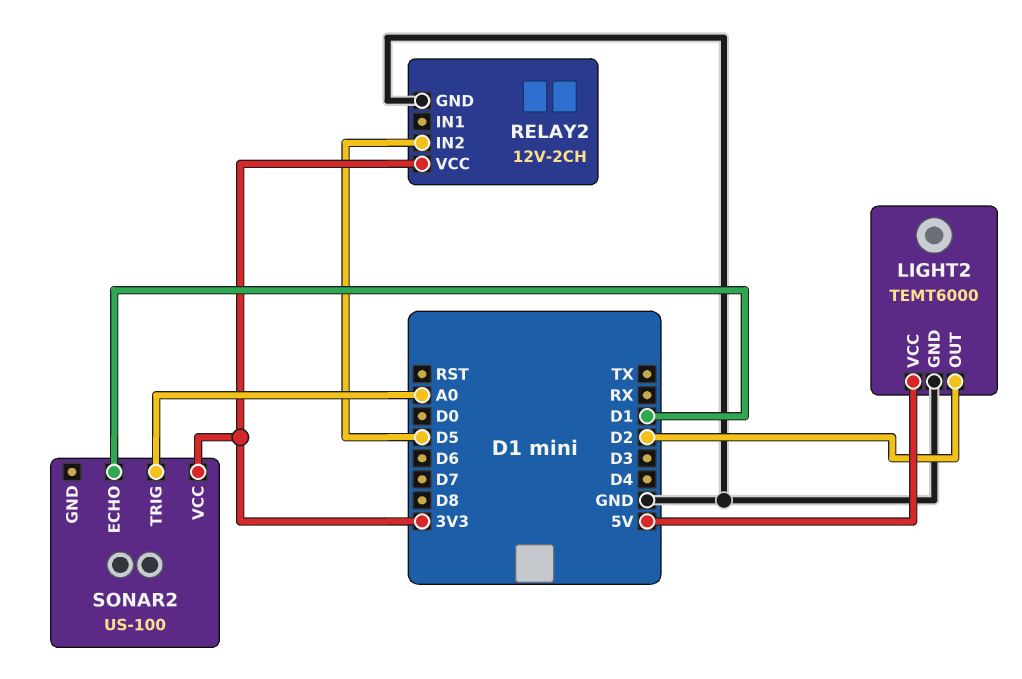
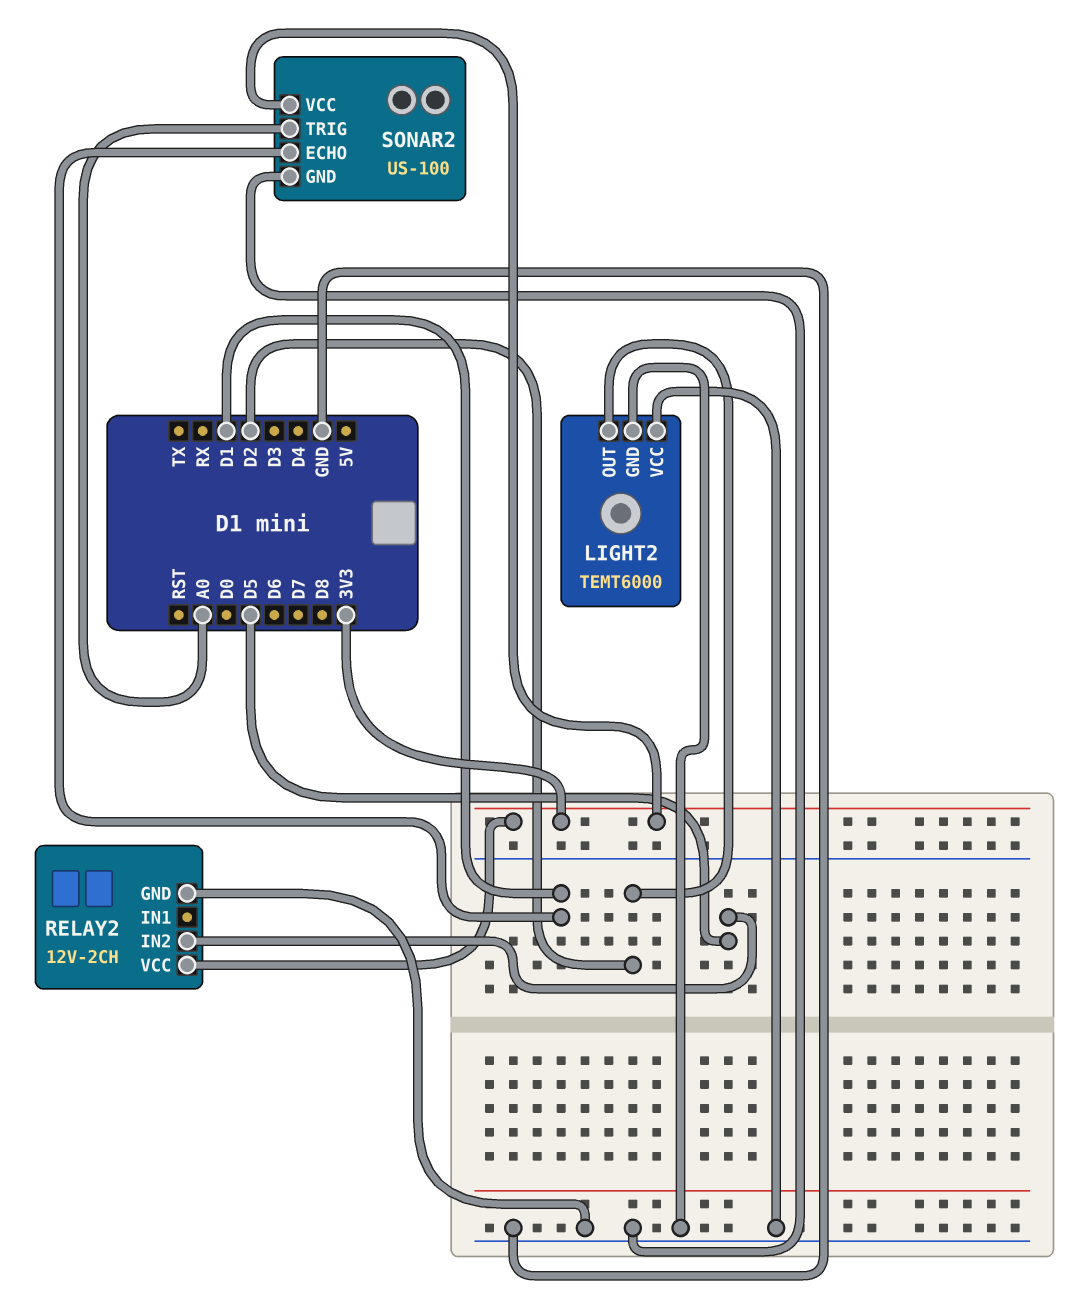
LIGHT2 pin VCC: 5V -> GND
SONAR2 pin GND: none -> GND

